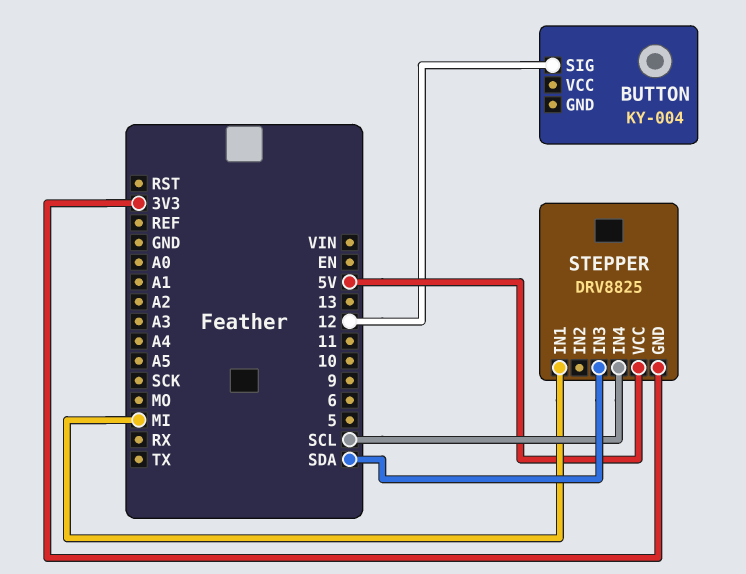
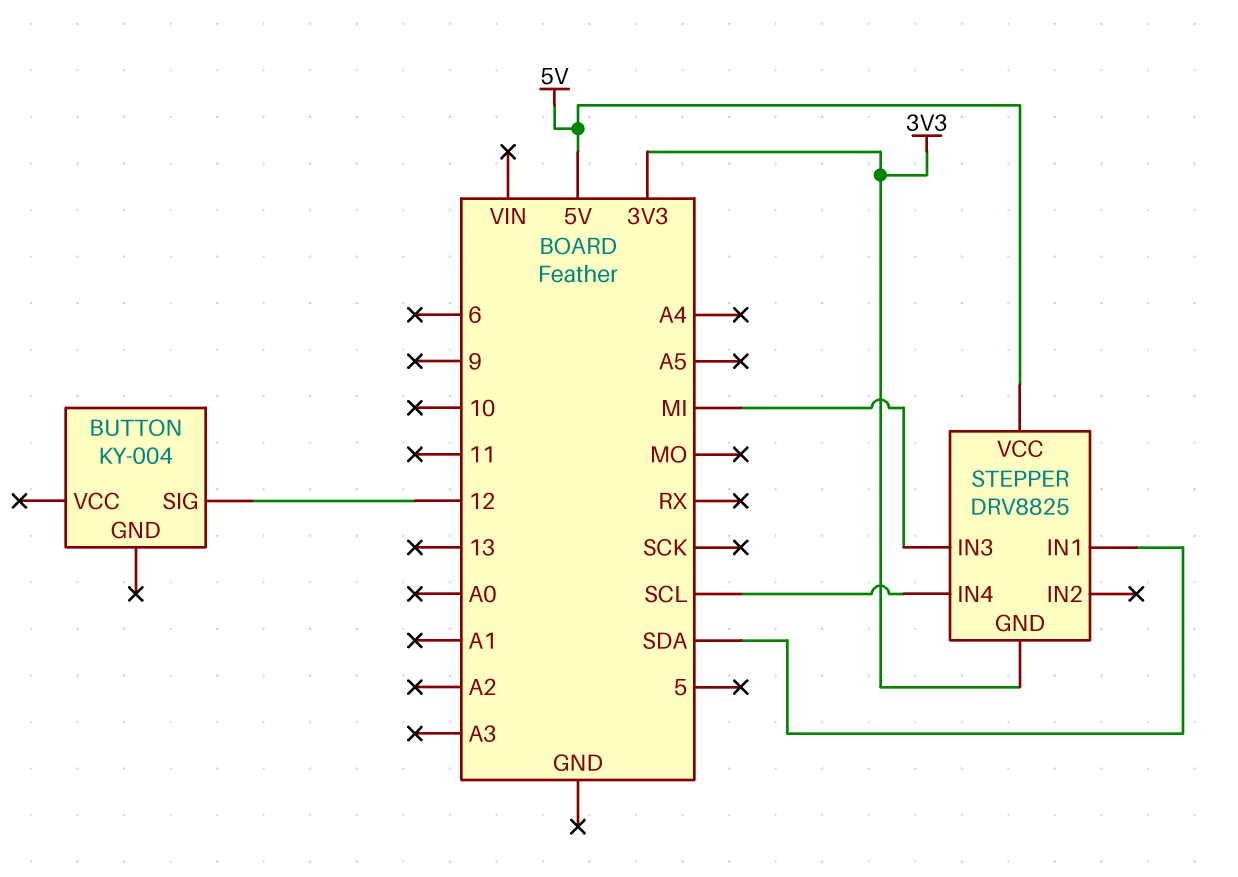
STEPPER pin IN1: MI -> SDA
STEPPER pin IN3: SDA -> MI

